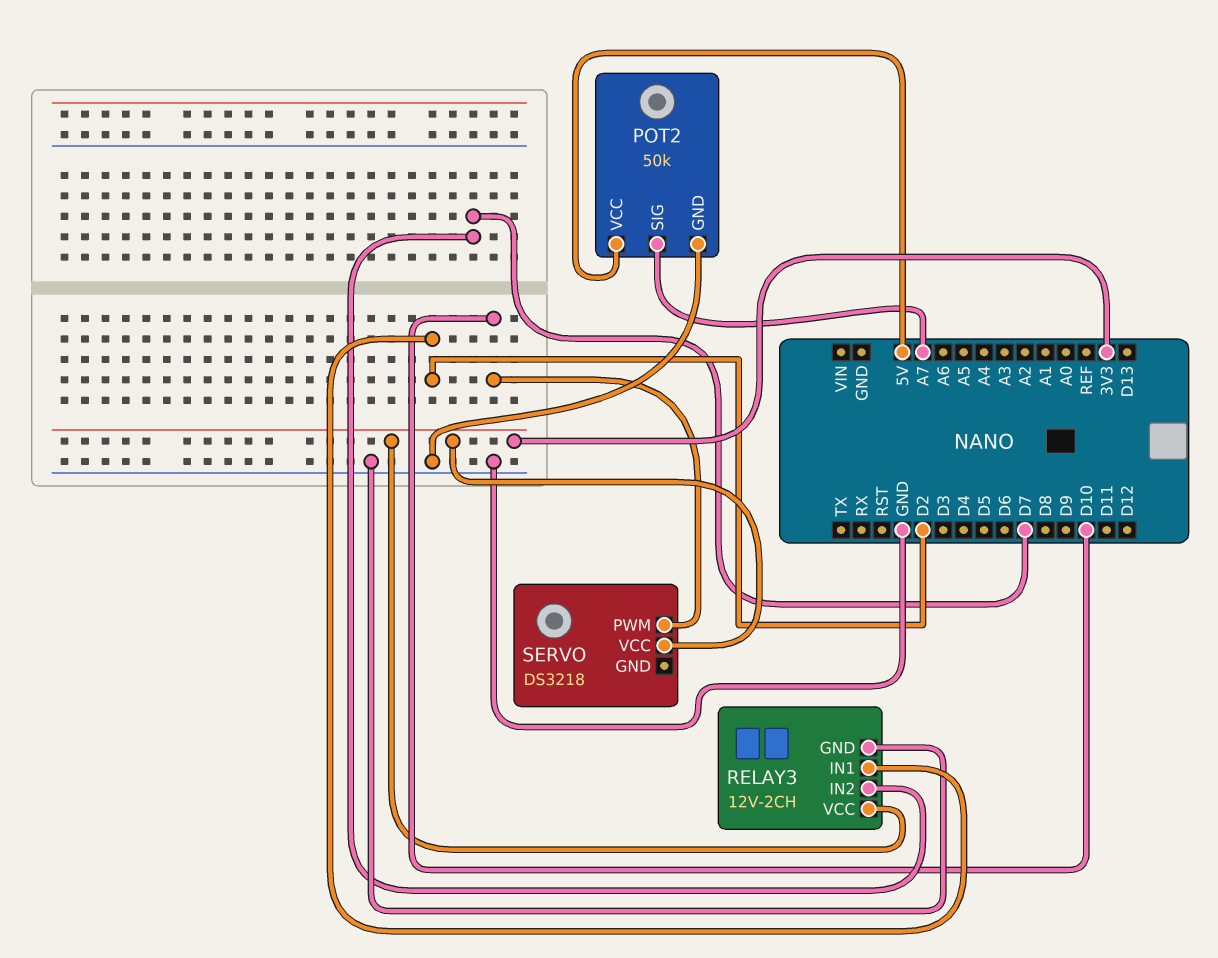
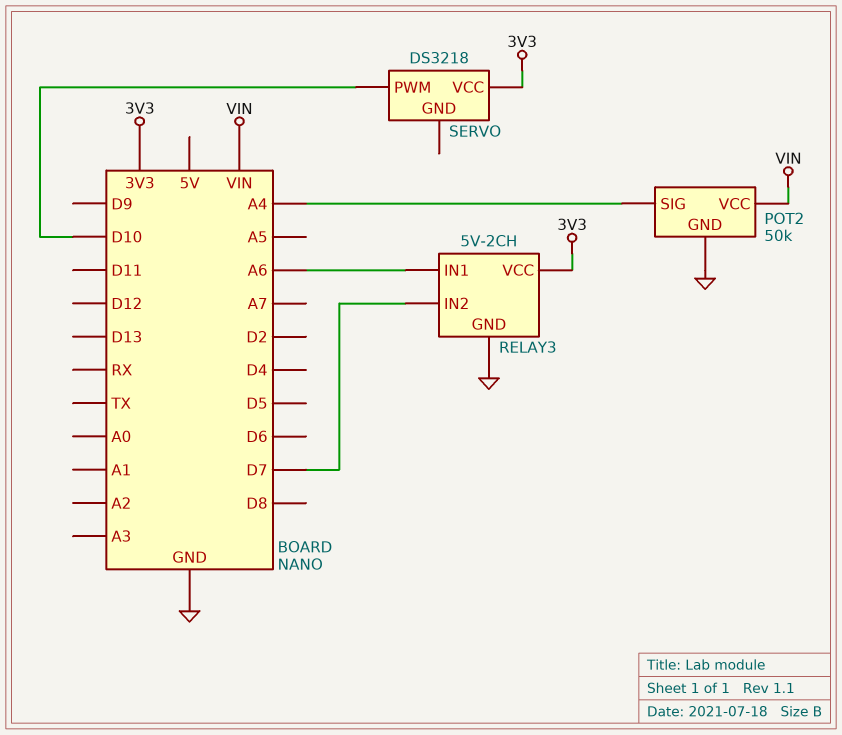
POT2 pin SIG: A7 -> A4
POT2 pin VCC: 5V -> VIN
RELAY3: 12V-2CH -> 5V-2CH
RELAY3 pin IN1: D2 -> A6

